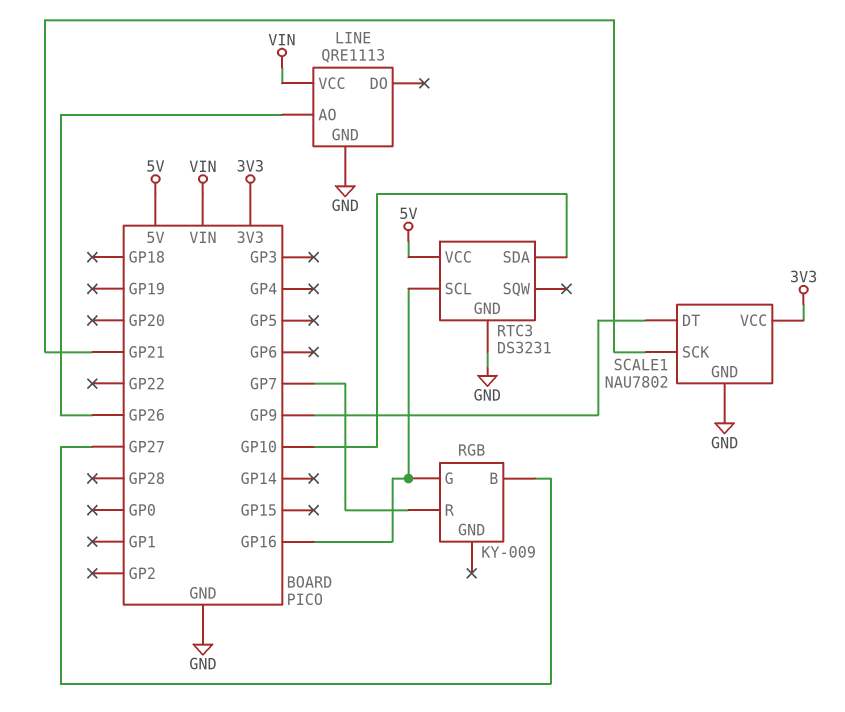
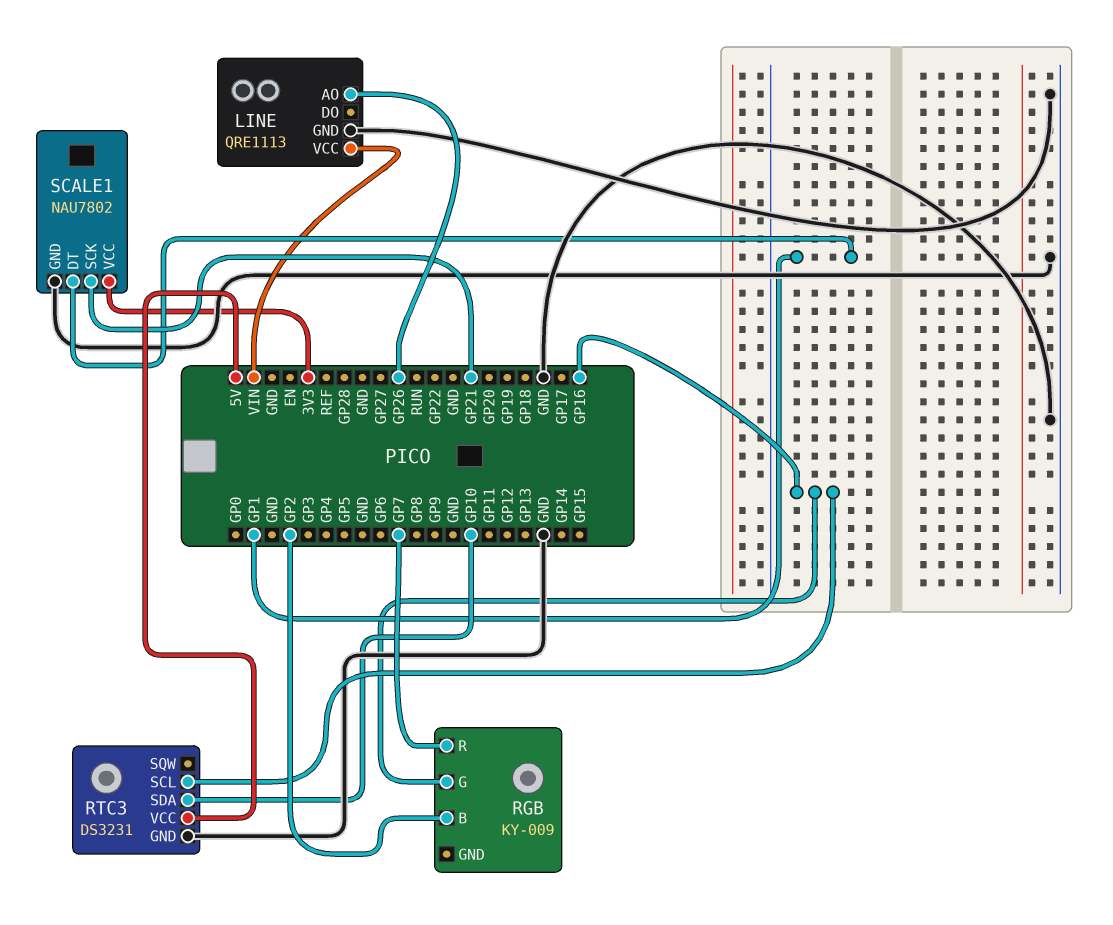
RGB pin B: GP27 -> GP2
SCALE1 pin DT: GP9 -> GP1

